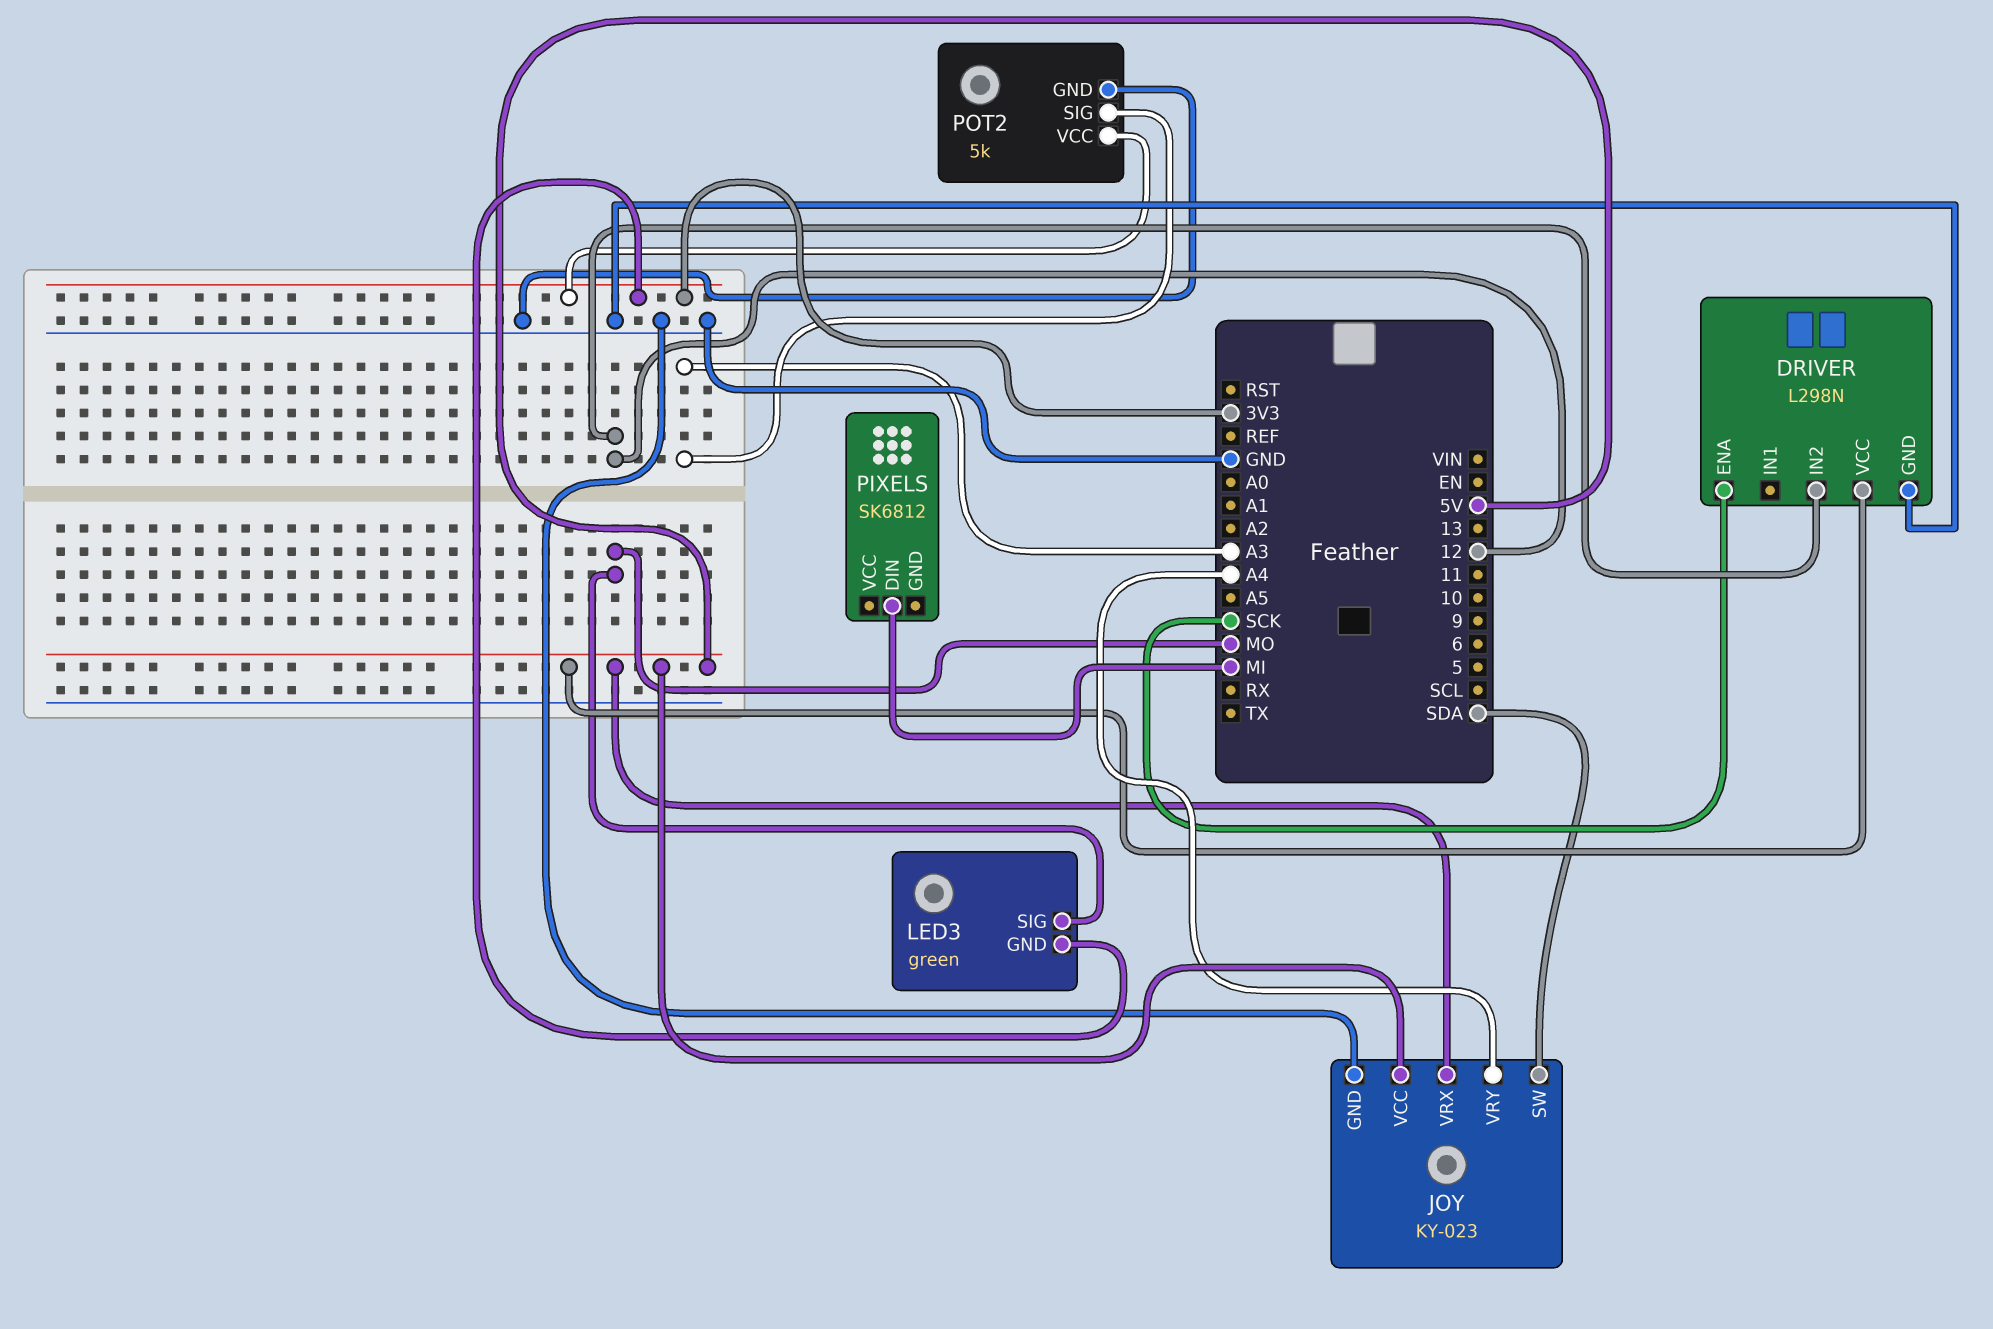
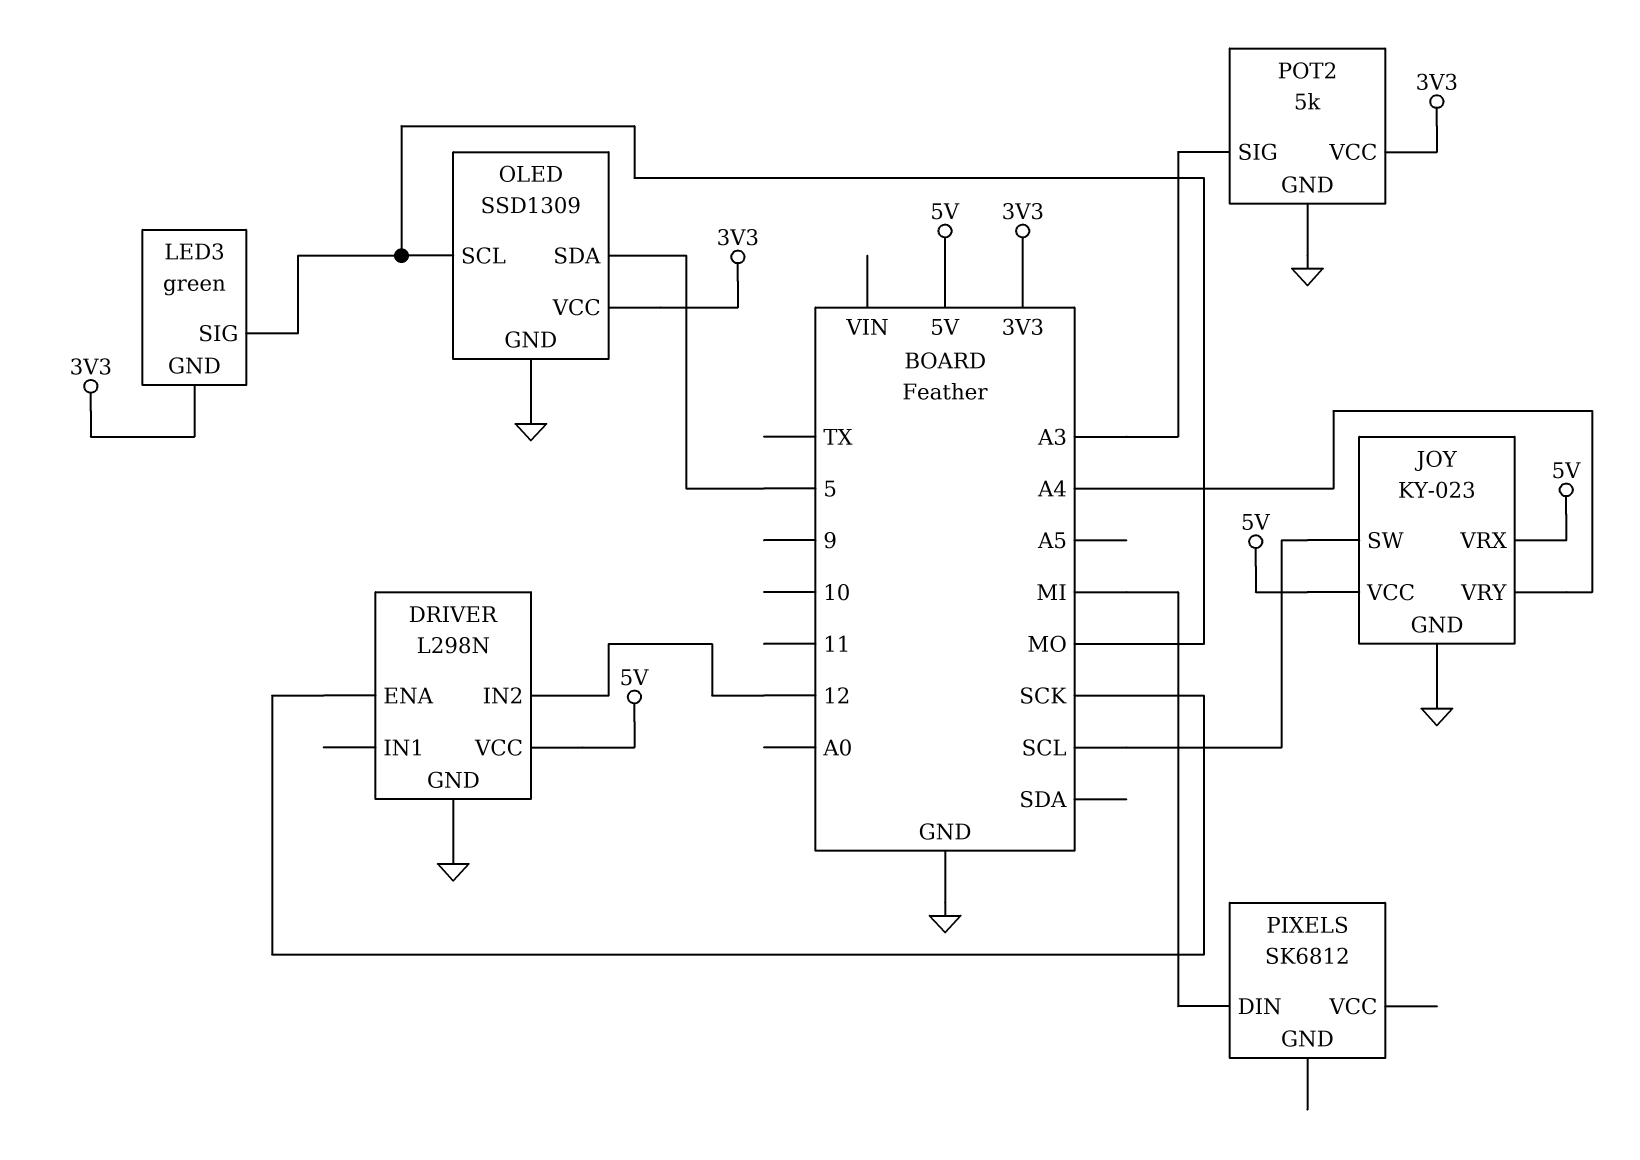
JOY pin SW: SDA -> SCL
OLED: none -> SSD1309
OLED pin GND: none -> GND
OLED pin SCL: none -> MO
OLED pin SDA: none -> 5
OLED pin VCC: none -> 3V3

